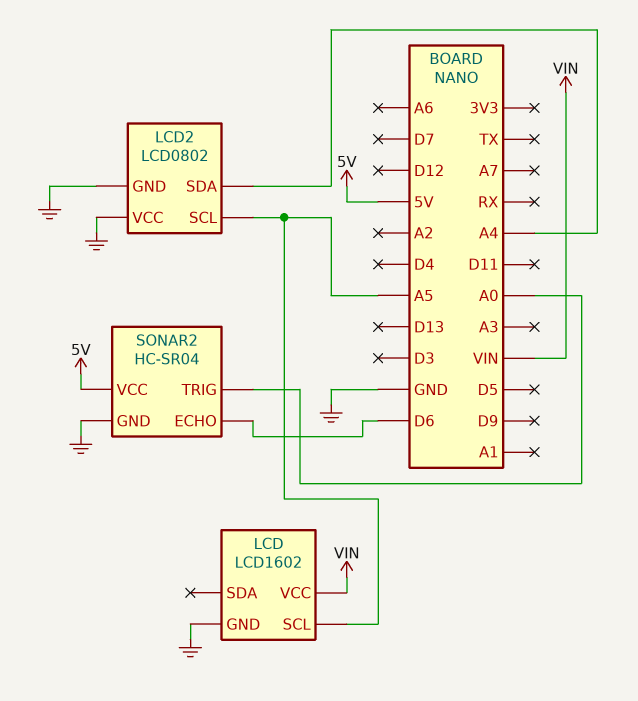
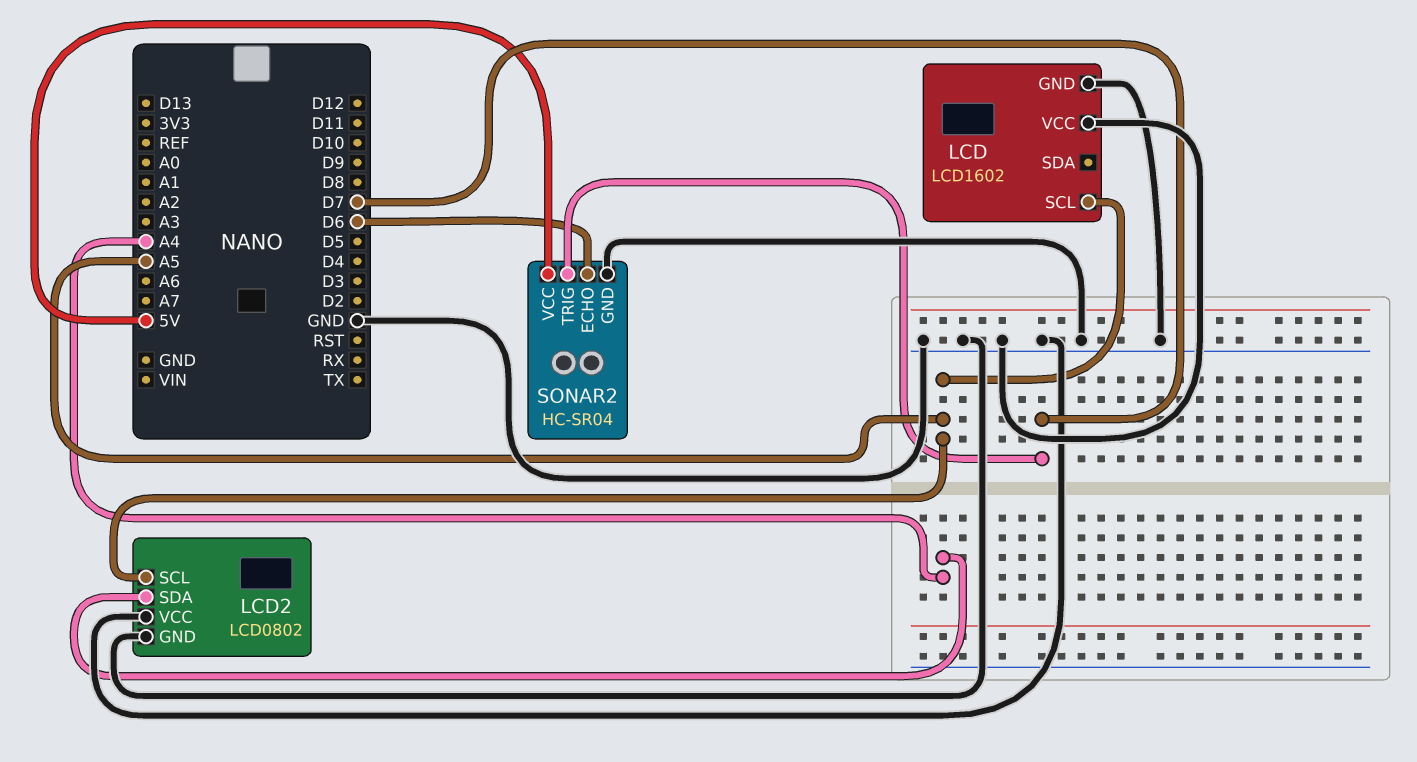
LCD pin VCC: VIN -> GND
SONAR2 pin TRIG: A0 -> D7

